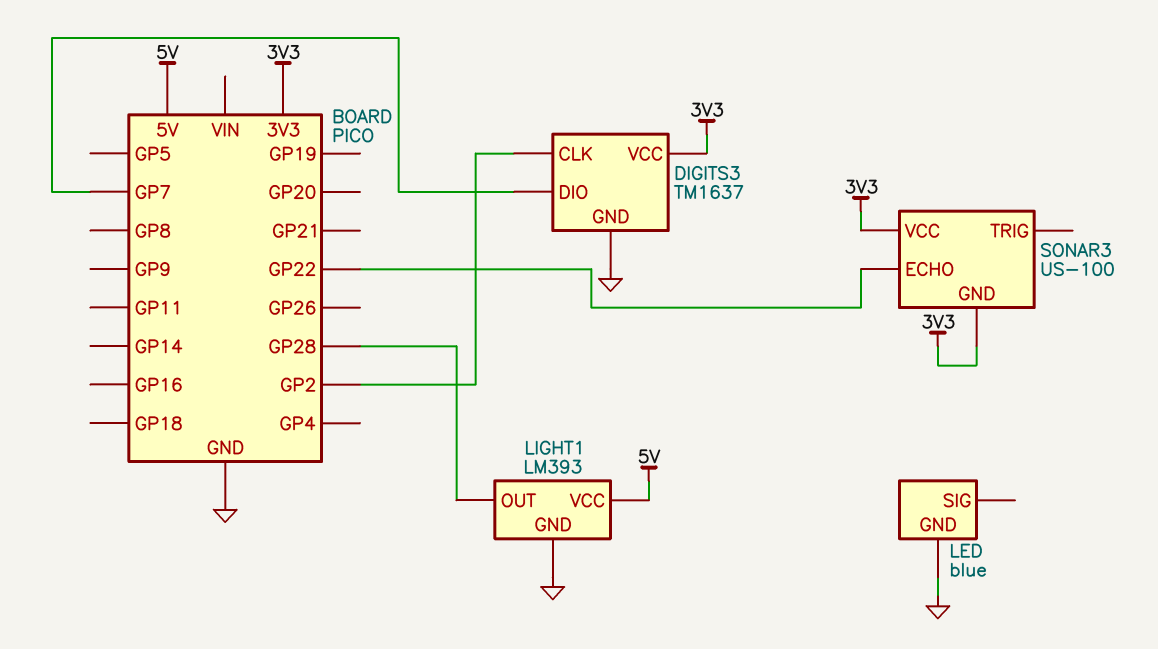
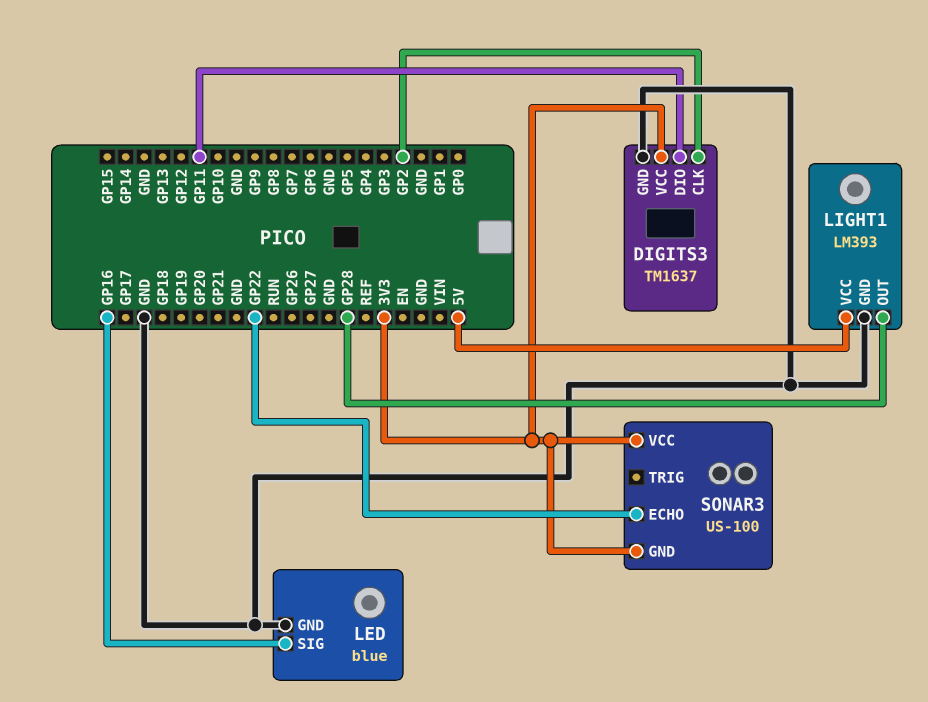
DIGITS3 pin DIO: GP7 -> GP11
LED pin SIG: none -> GP16

